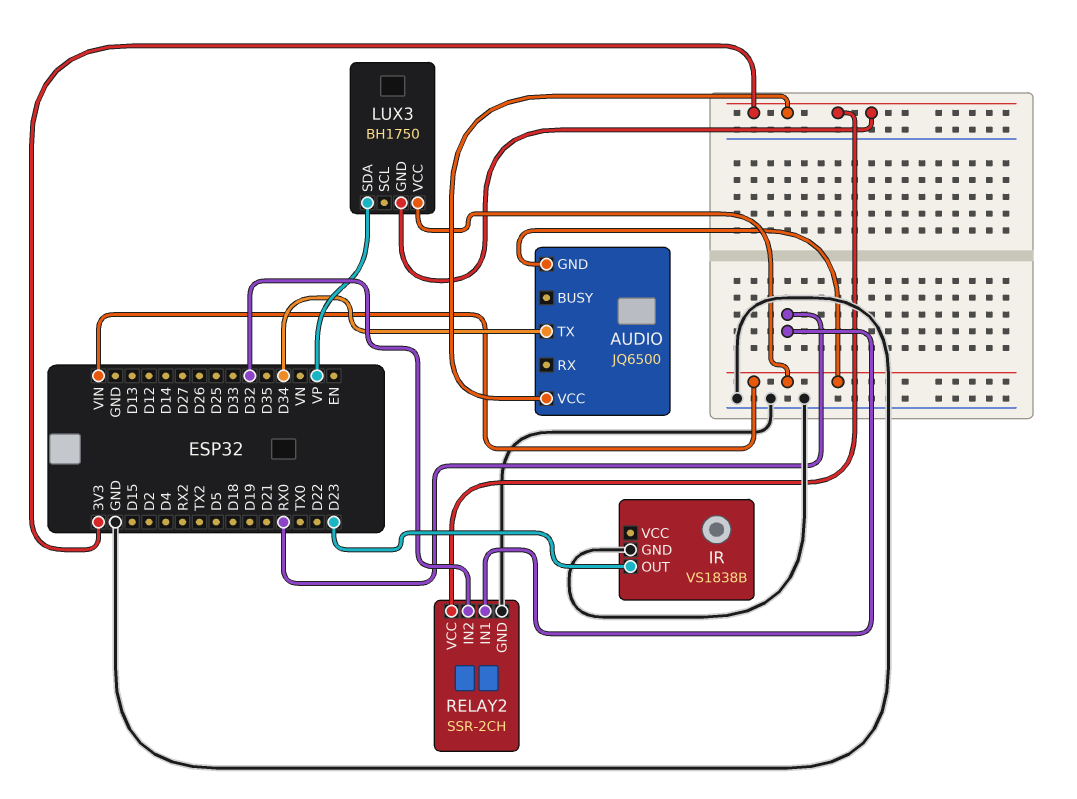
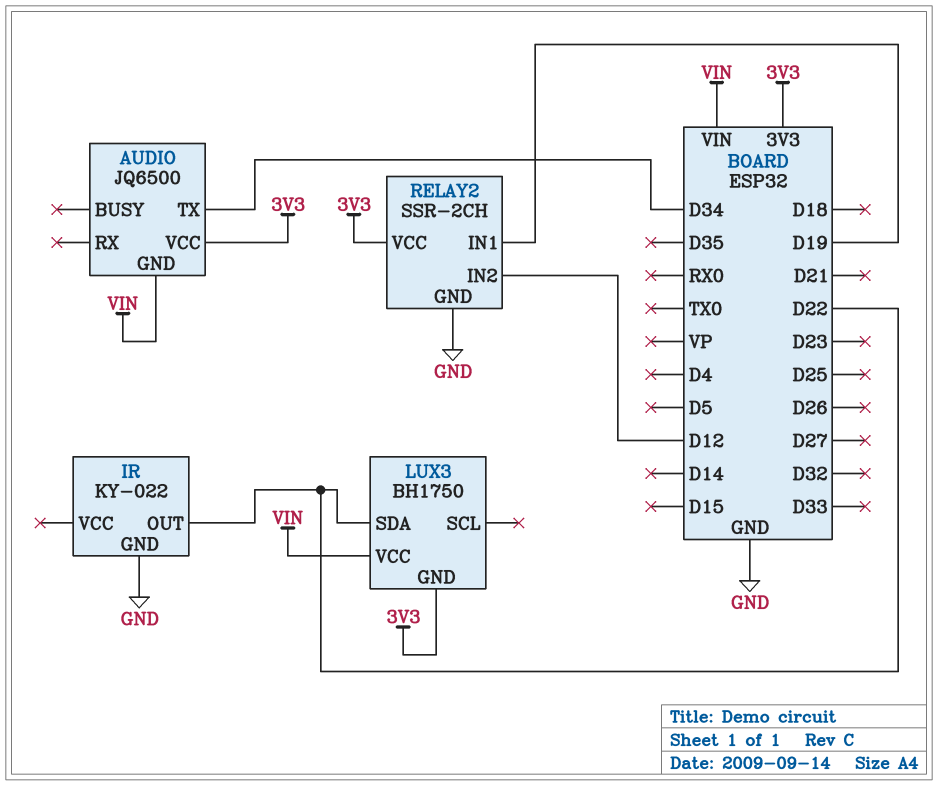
IR: VS1838B -> KY-022
IR pin OUT: D23 -> D22
LUX3 pin SDA: VP -> D22
RELAY2 pin IN1: RX0 -> D19
RELAY2 pin IN2: D32 -> D12

